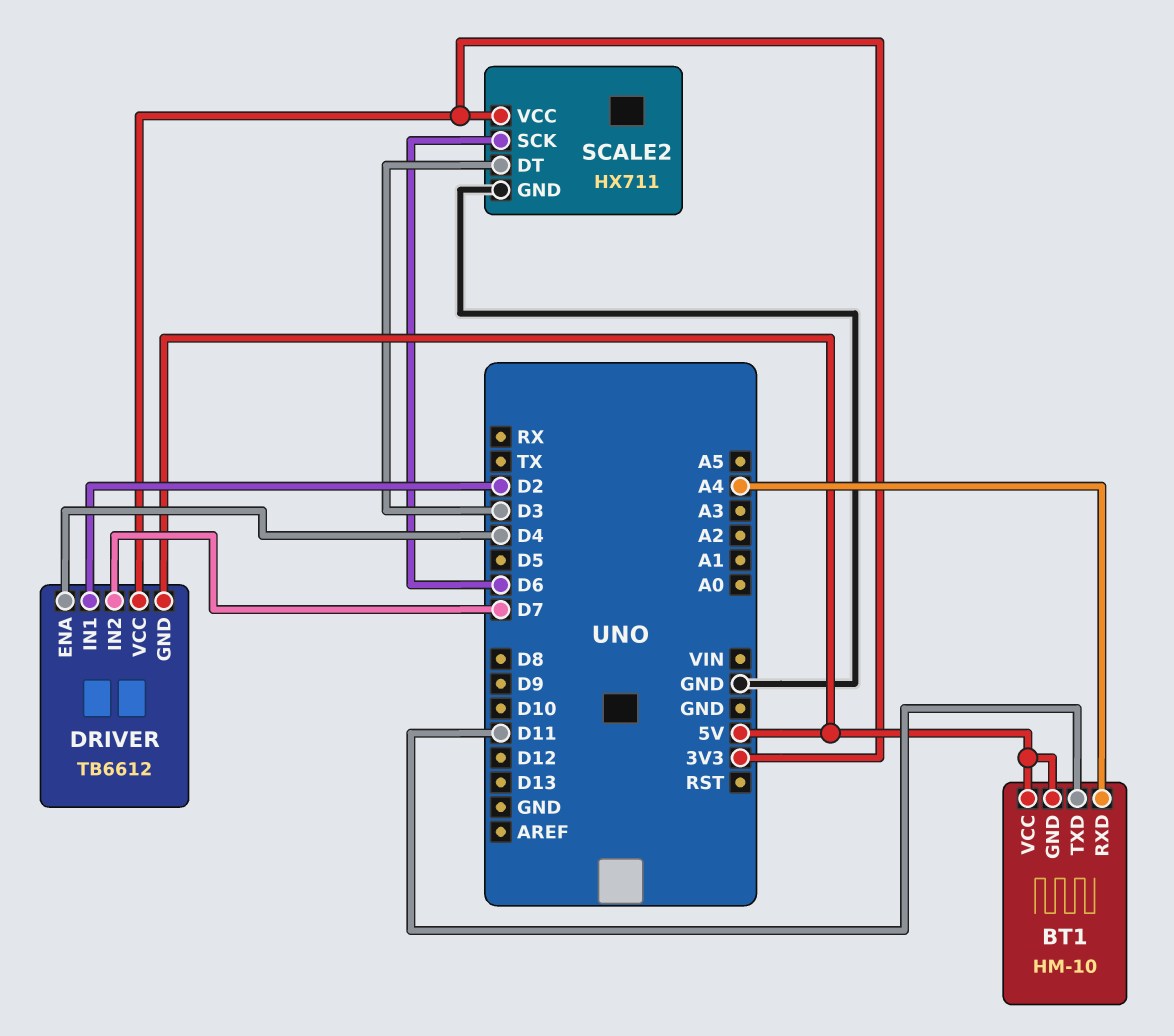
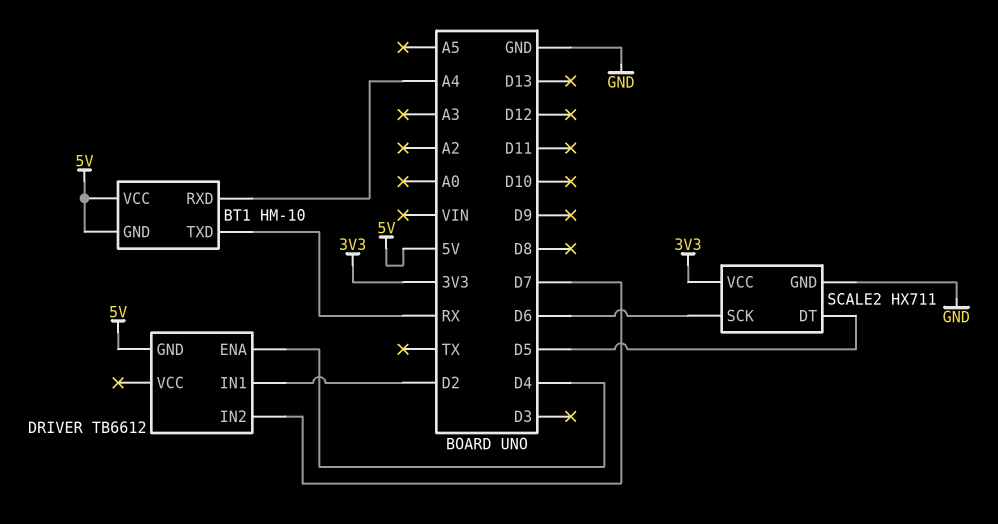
BT1 pin TXD: D11 -> RX
DRIVER pin VCC: 3V3 -> none
SCALE2 pin DT: D3 -> D5

